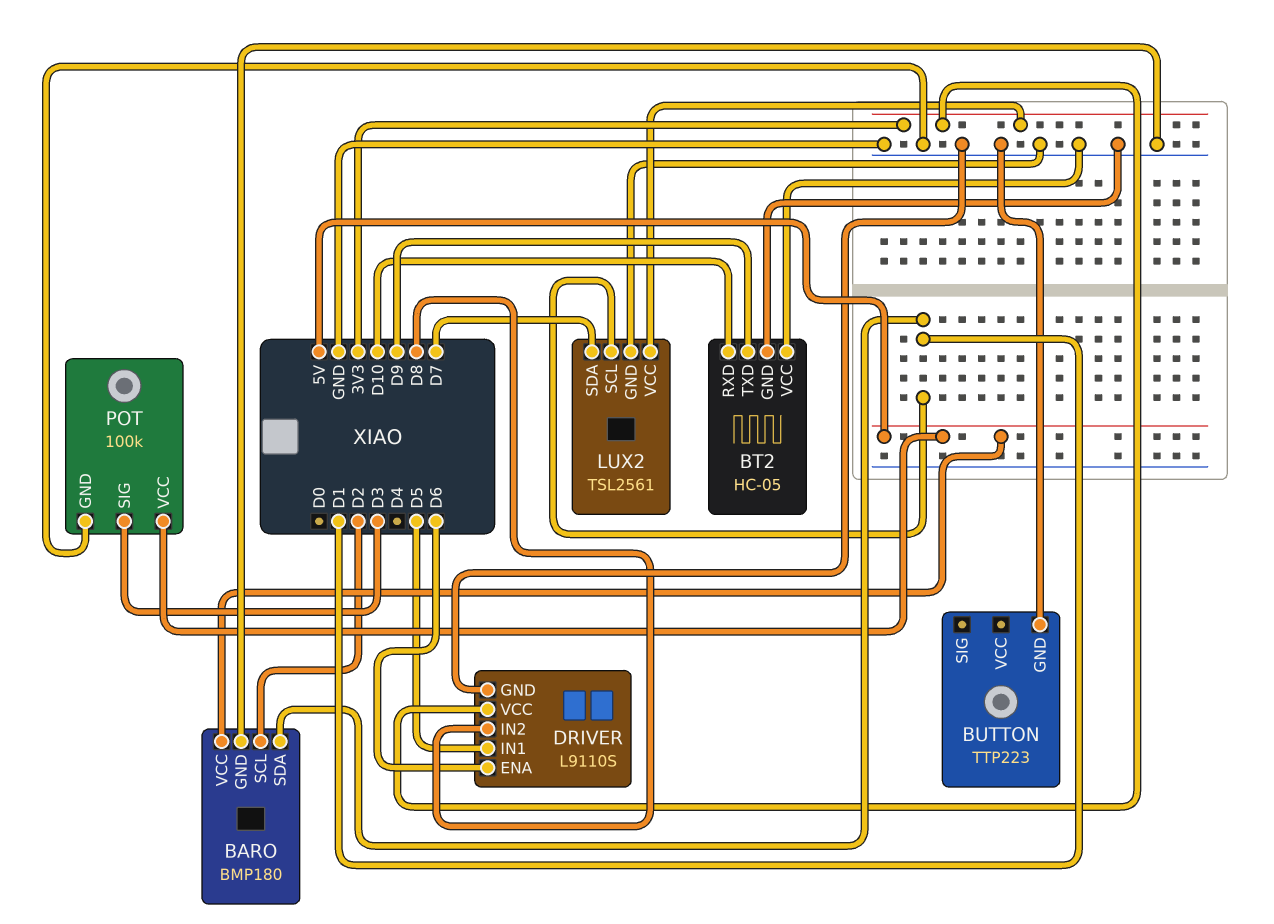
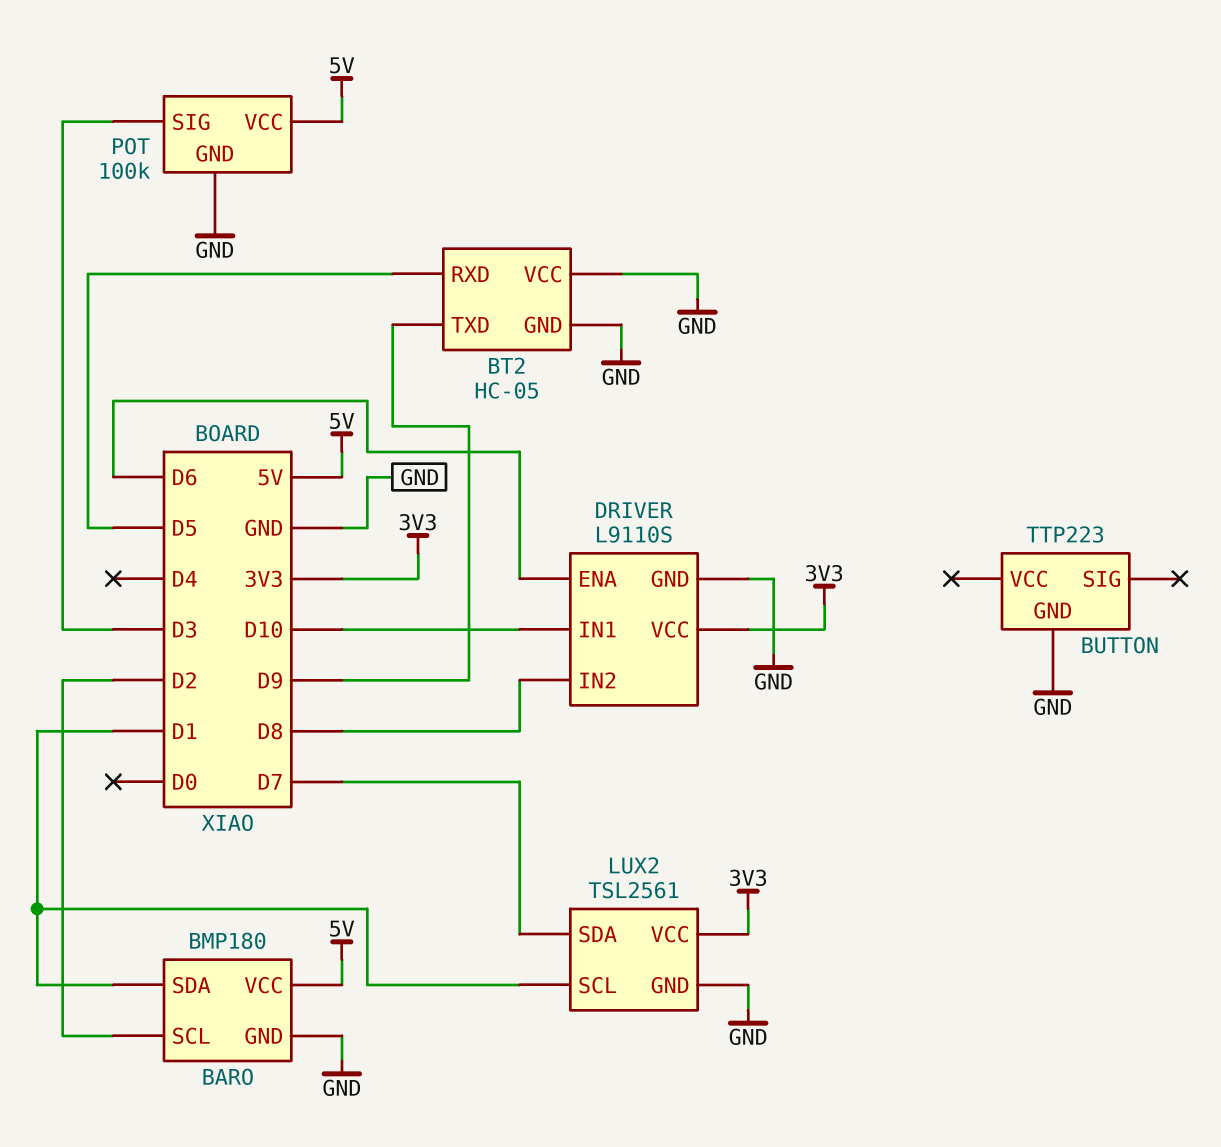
BT2 pin RXD: D10 -> D5
DRIVER pin IN1: D5 -> D10

